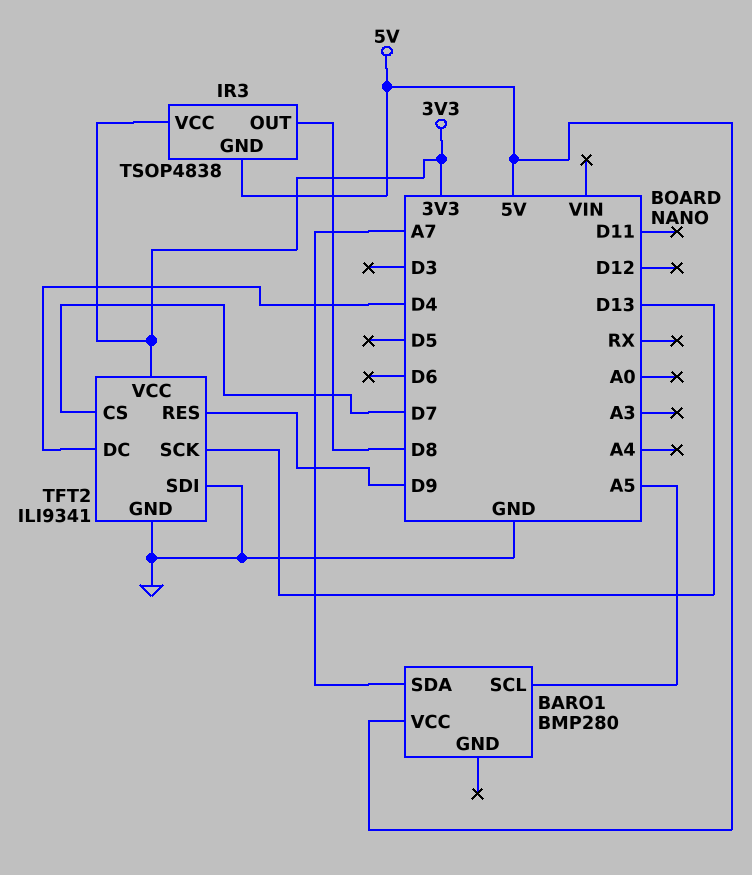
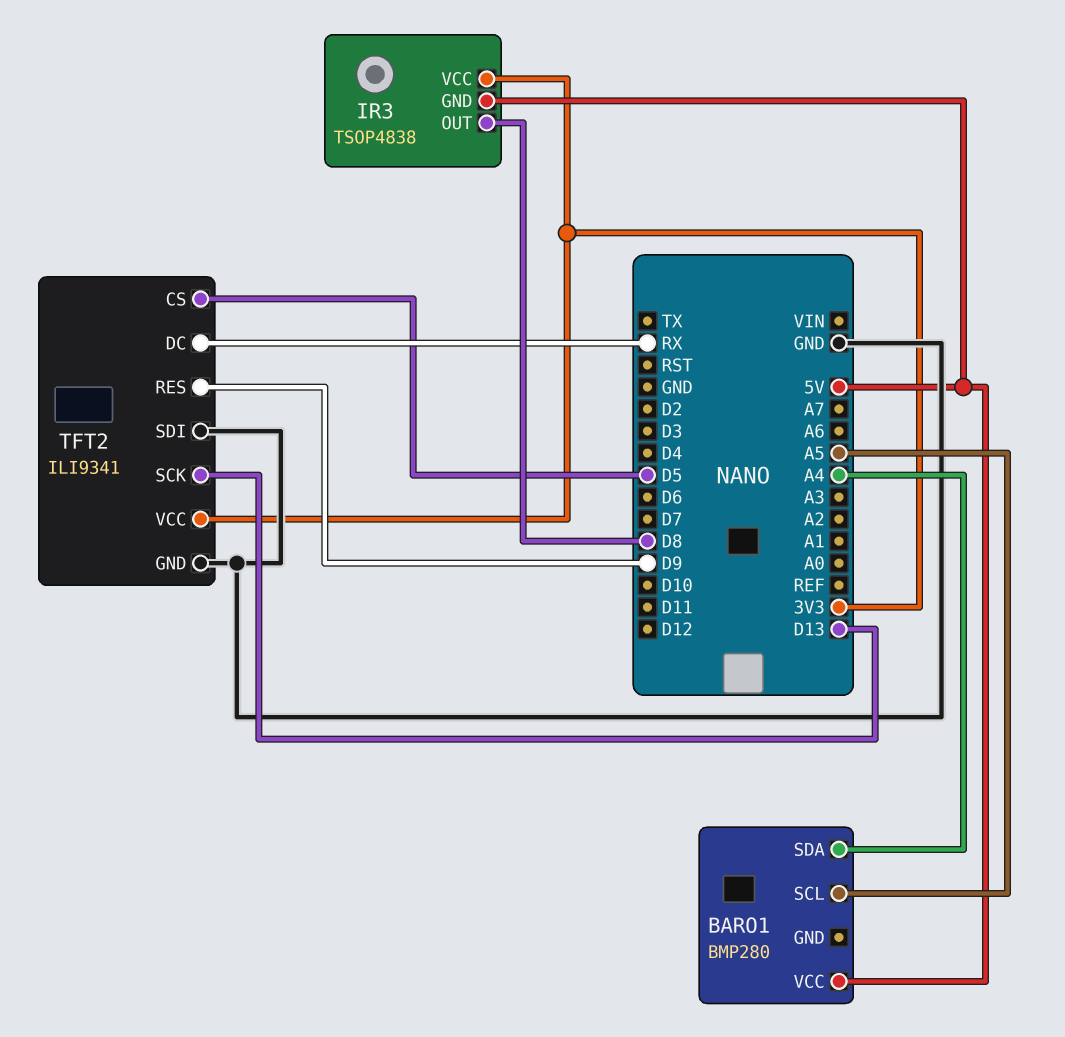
BARO1 pin SDA: A7 -> A4
TFT2 pin CS: D7 -> D5
TFT2 pin DC: D4 -> RX

